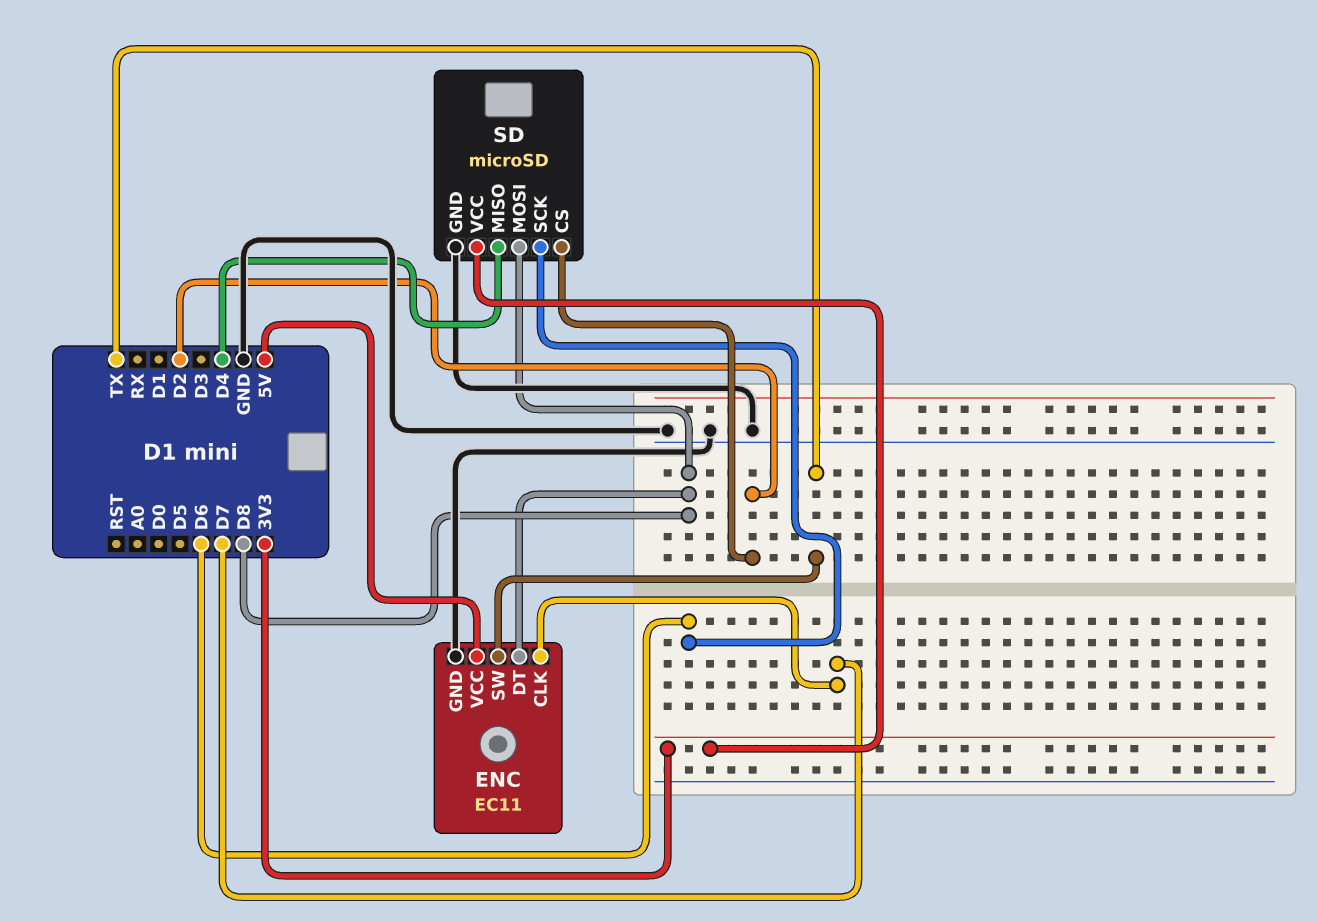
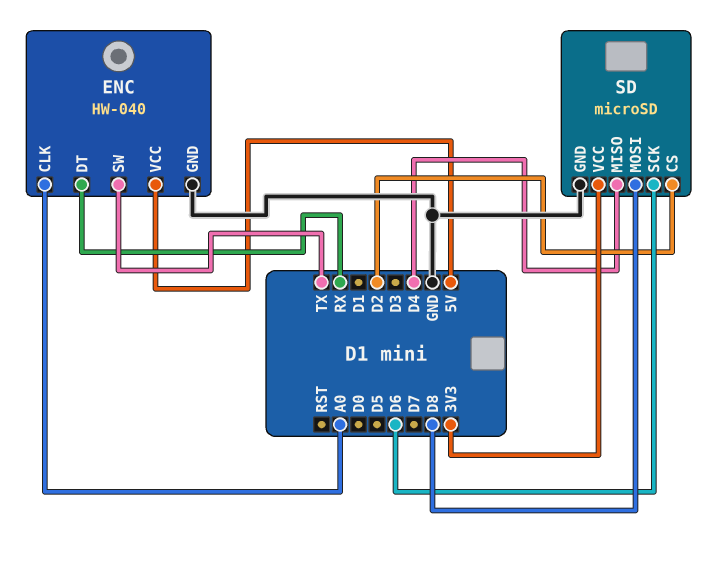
ENC: EC11 -> HW-040
ENC pin CLK: D7 -> A0
ENC pin DT: D8 -> RX

